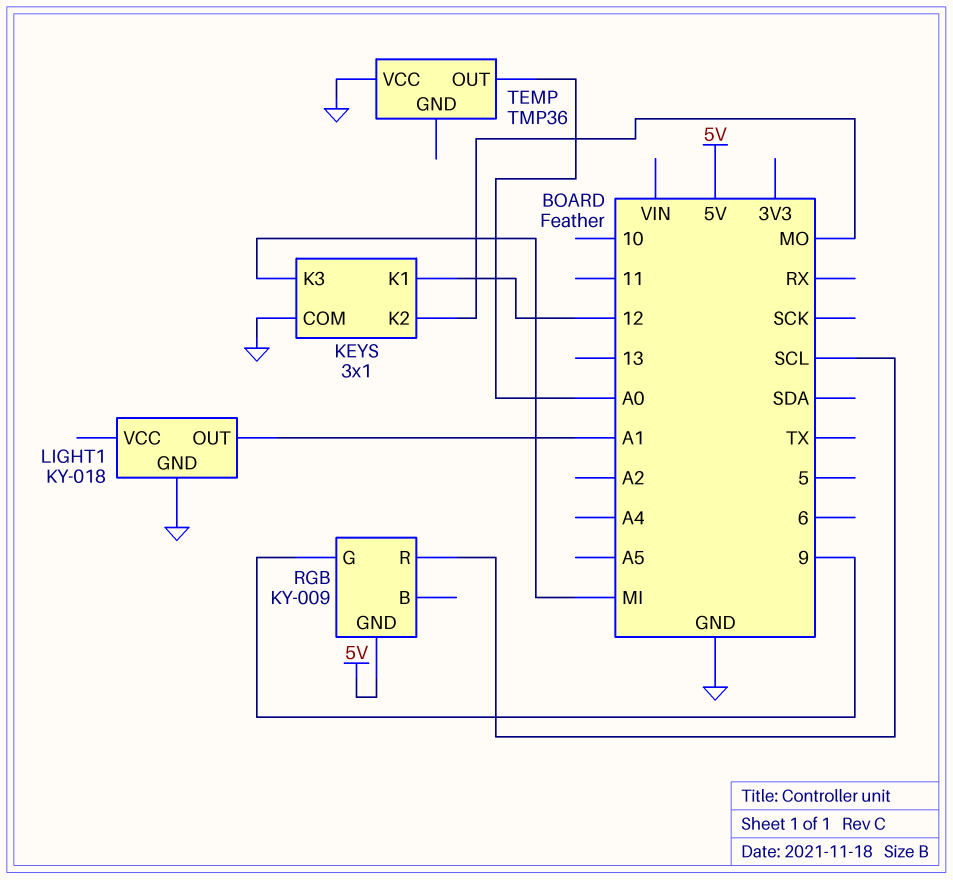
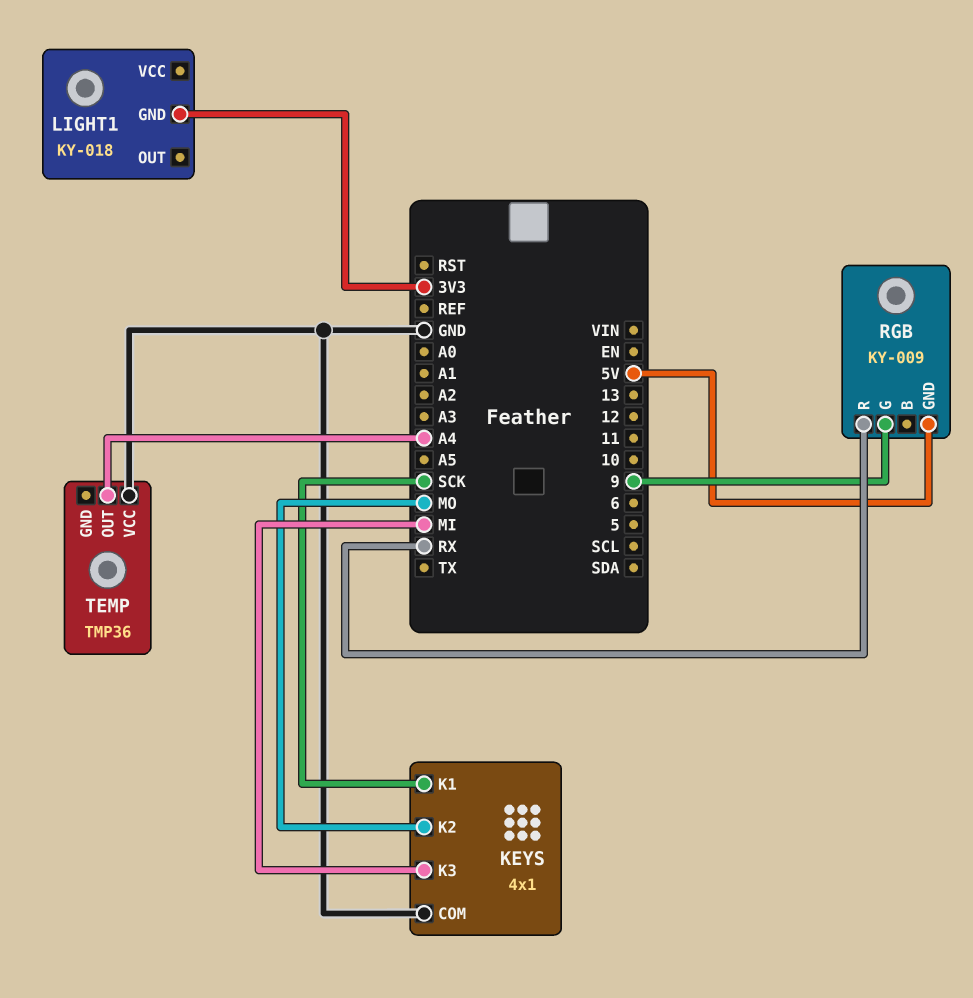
KEYS: 3x1 -> 4x1
KEYS pin K1: 12 -> SCK
LIGHT1 pin GND: GND -> 3V3
LIGHT1 pin OUT: A1 -> none
RGB pin R: SCL -> RX
TEMP pin OUT: A0 -> A4

